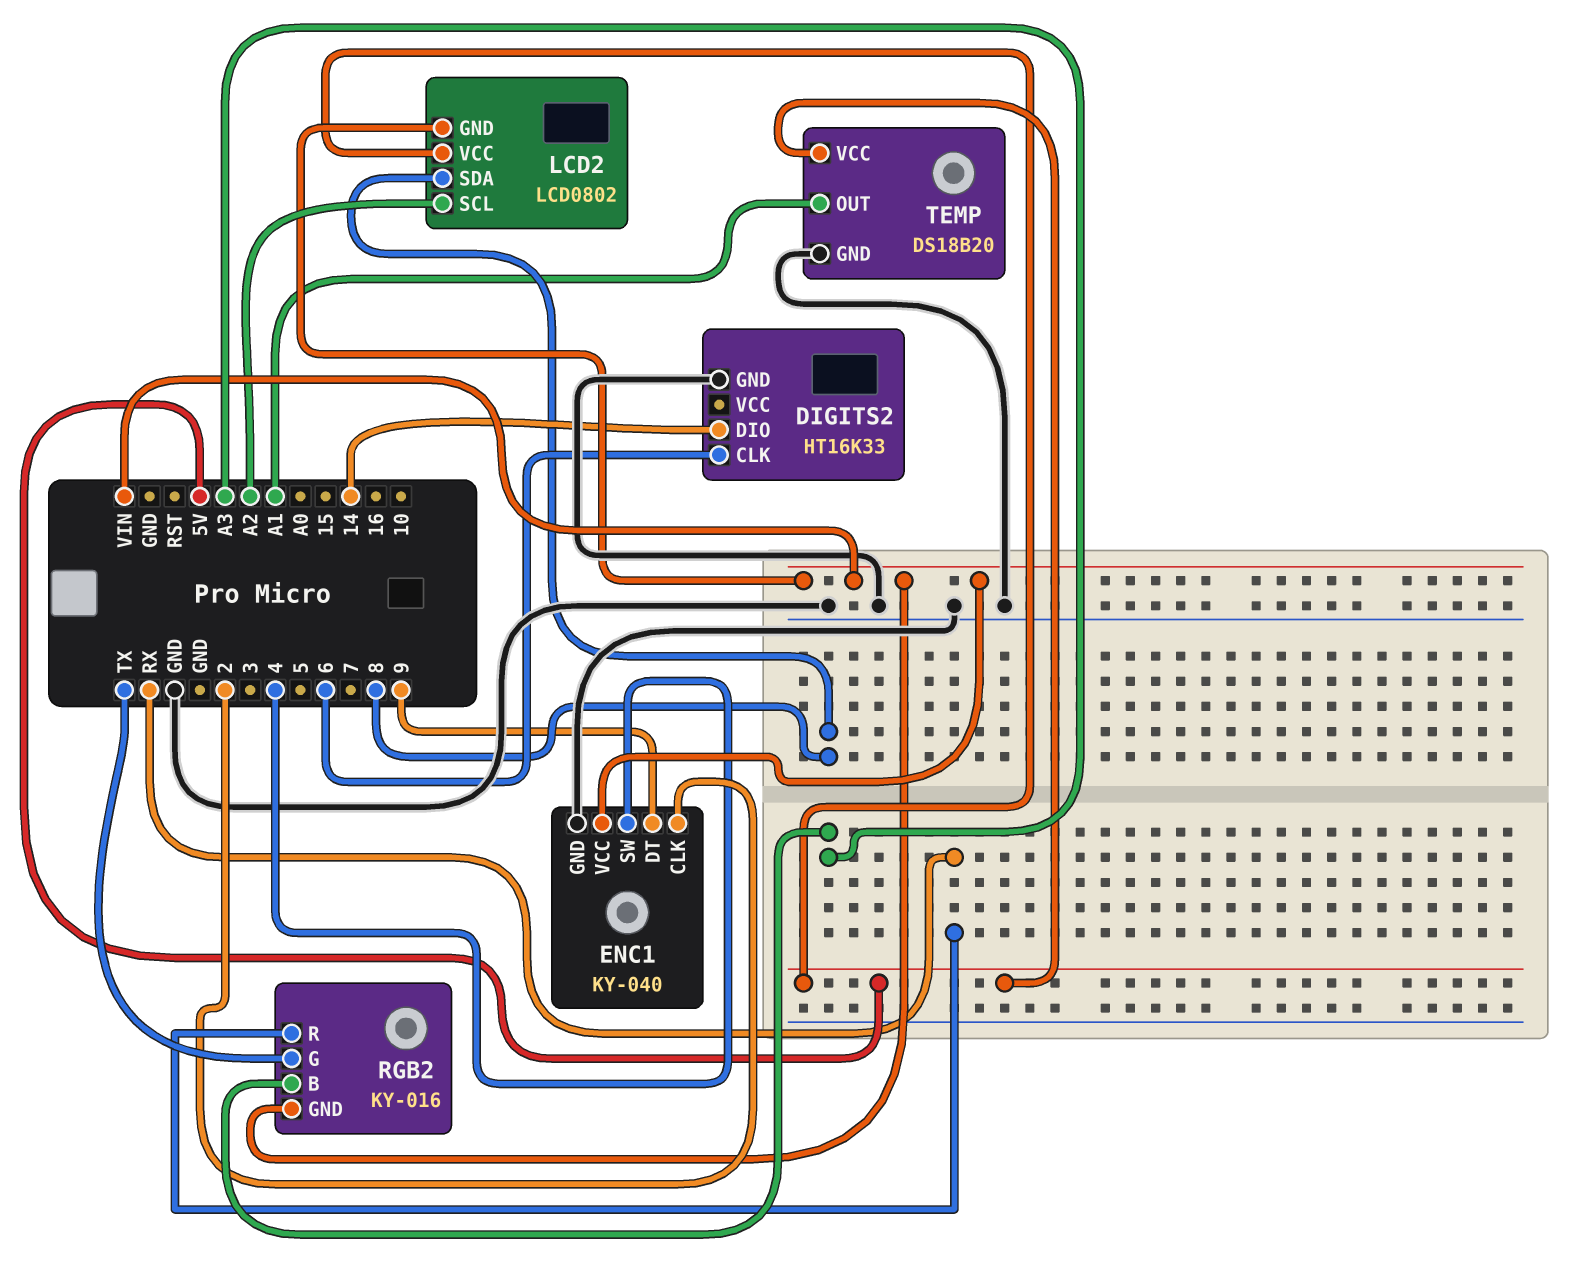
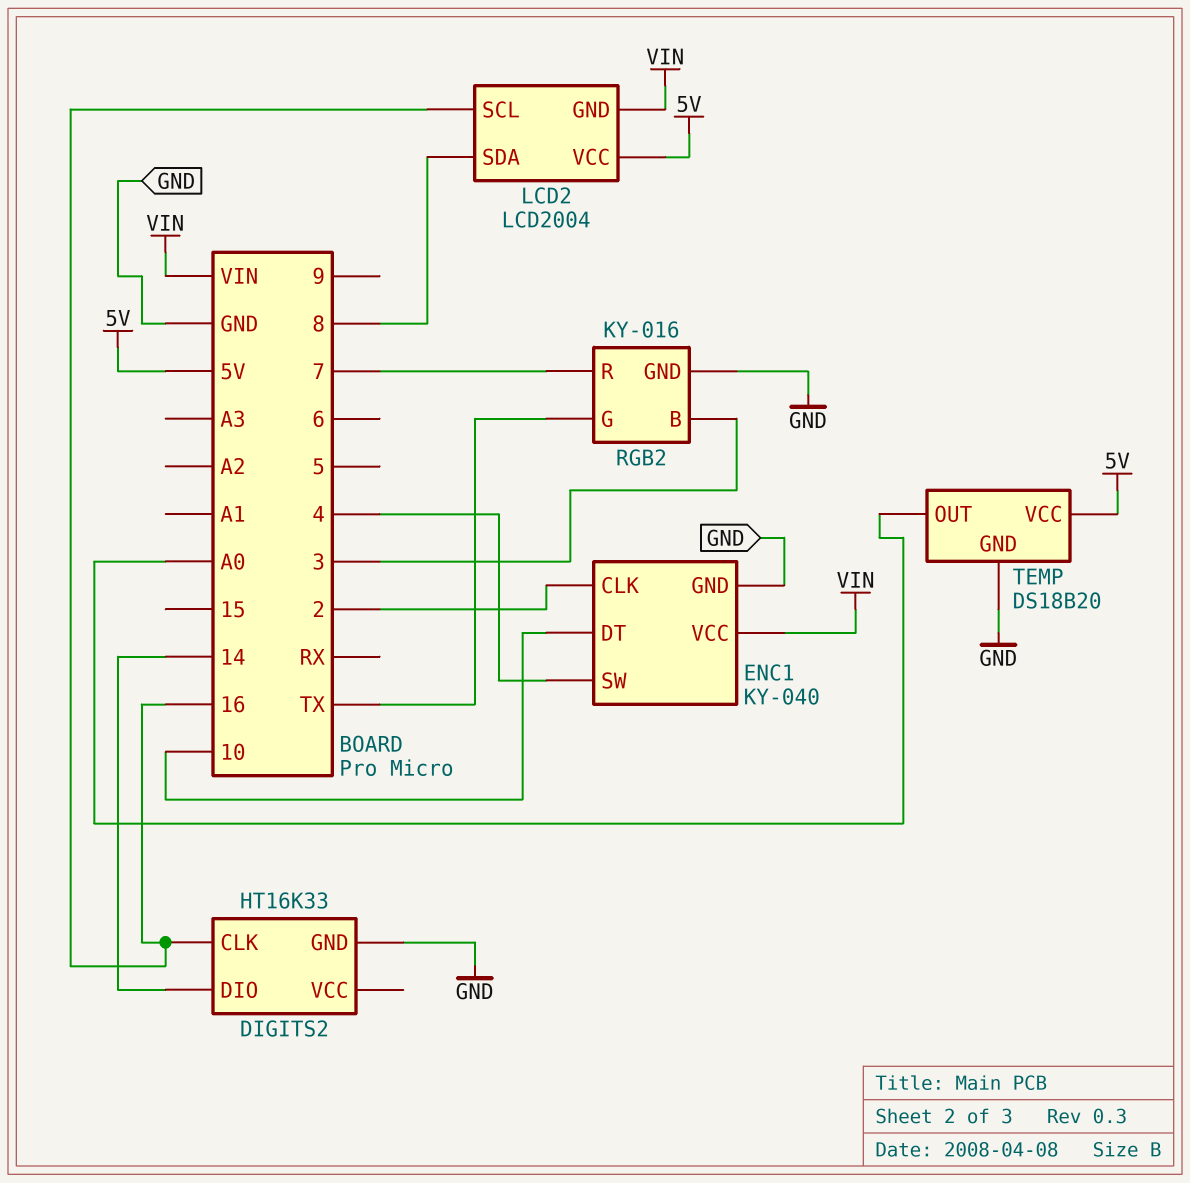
DIGITS2 pin CLK: 6 -> 16
ENC1 pin DT: 9 -> 10
LCD2: LCD0802 -> LCD2004
LCD2 pin SCL: A2 -> 16
RGB2 pin B: A3 -> 3
RGB2 pin GND: VIN -> GND
RGB2 pin R: RX -> 7
TEMP pin OUT: A1 -> A0

